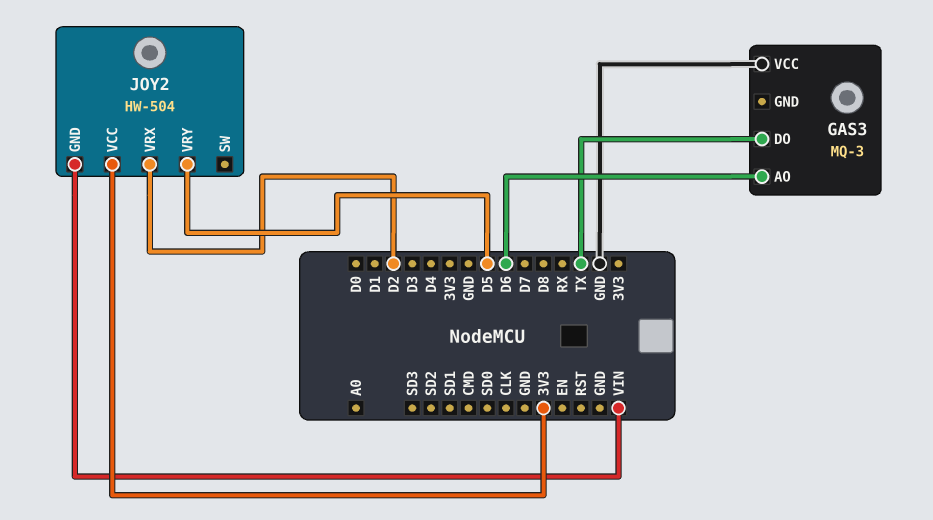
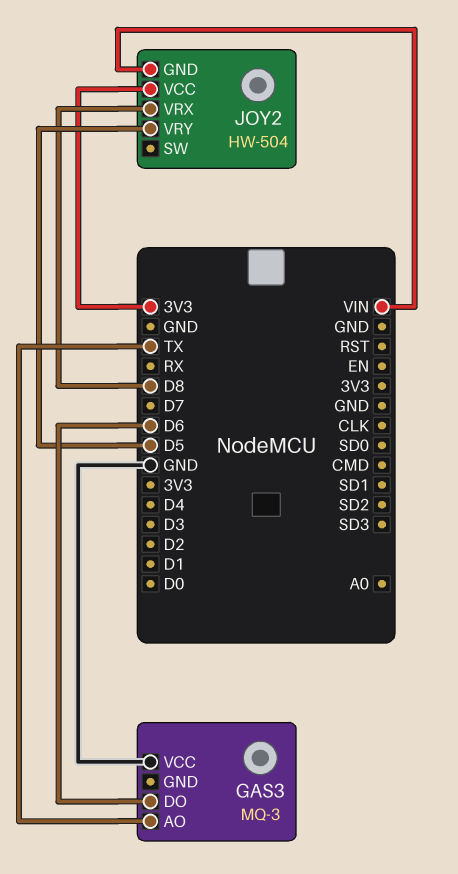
GAS3 pin AO: D6 -> TX
GAS3 pin DO: TX -> D6
JOY2 pin VRX: D2 -> D8

